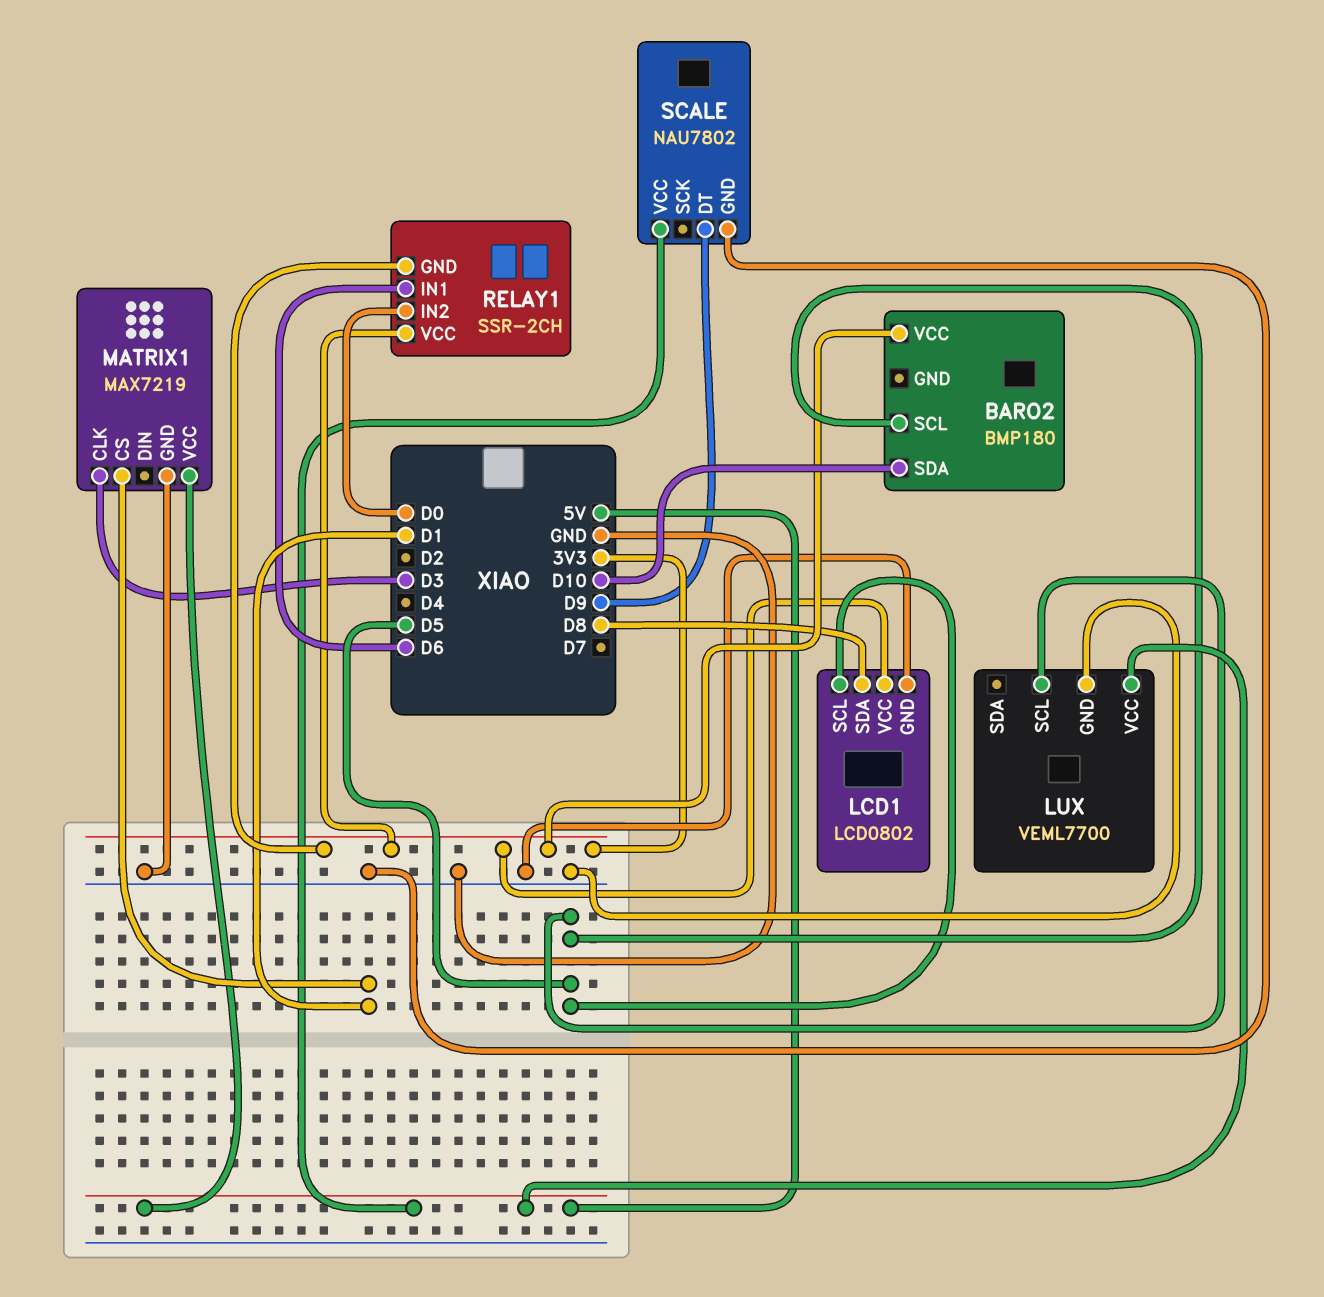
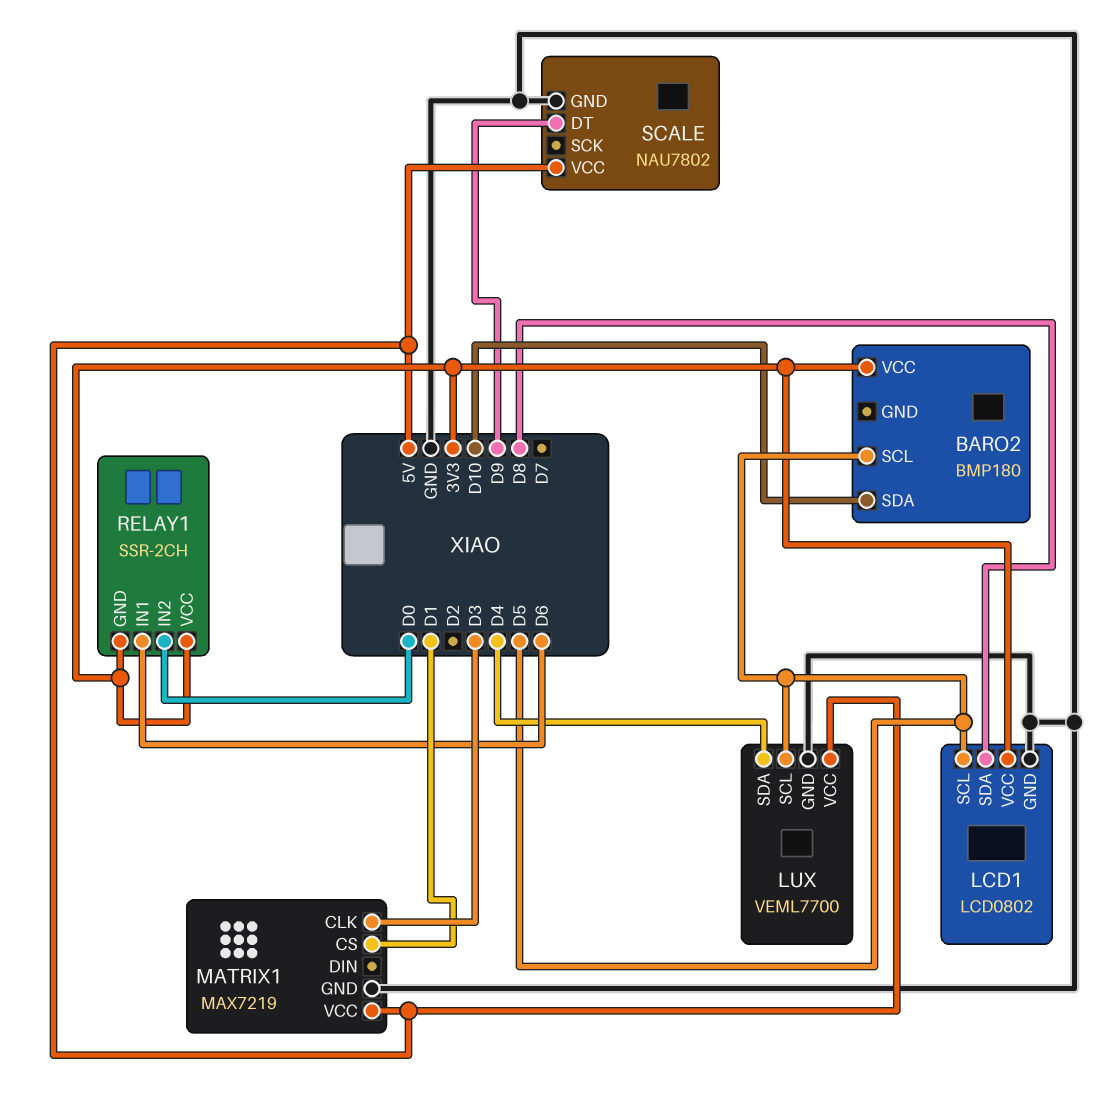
LUX pin SDA: none -> D4

